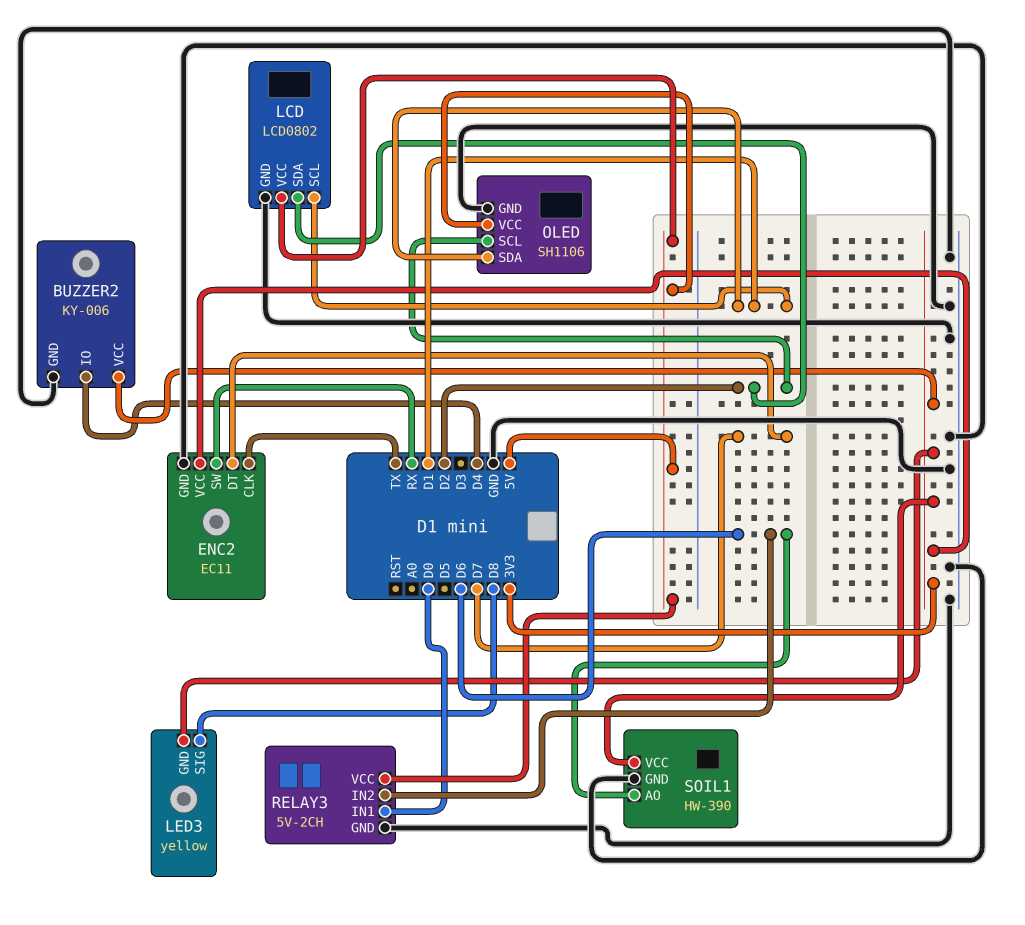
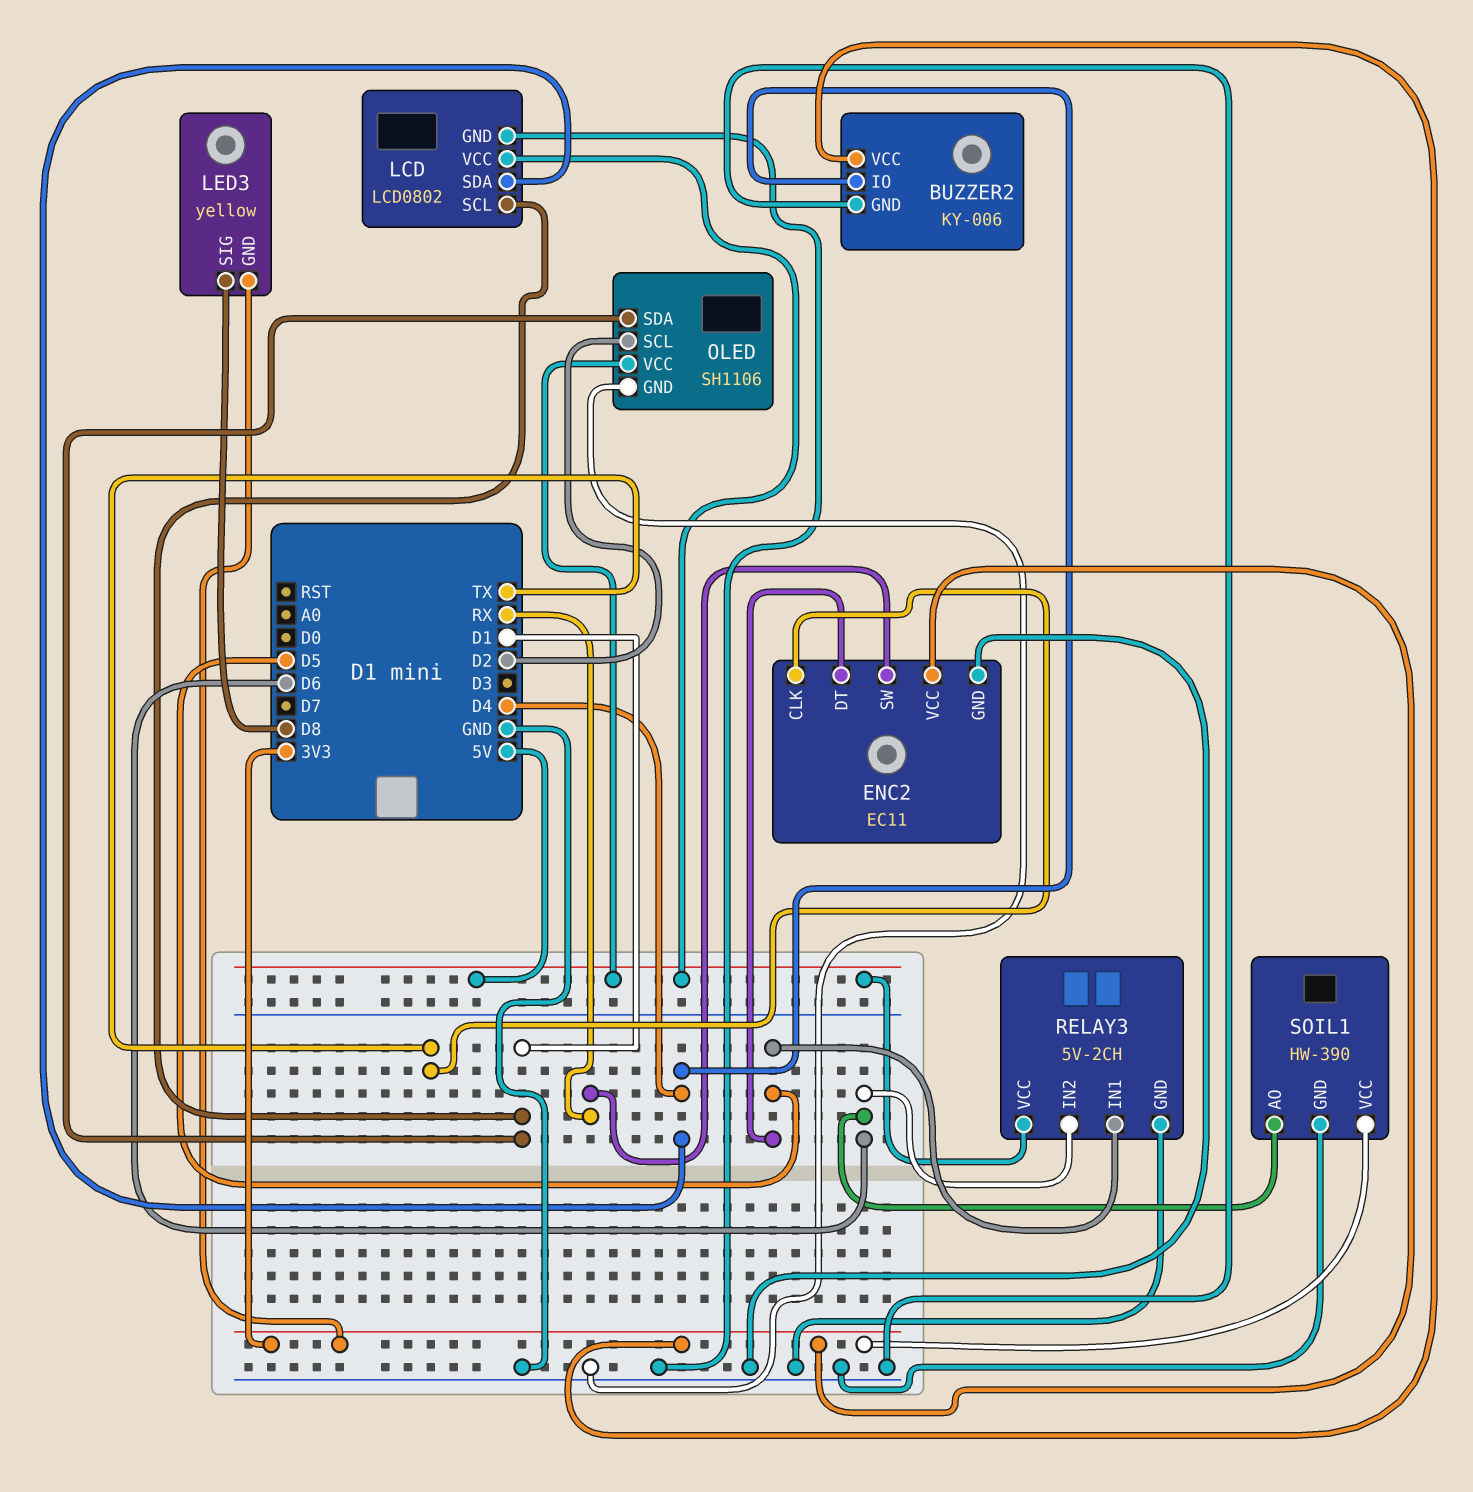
ENC2 pin DT: D7 -> D5
LCD pin SDA: D2 -> D4
RELAY3 pin IN1: D0 -> D5

